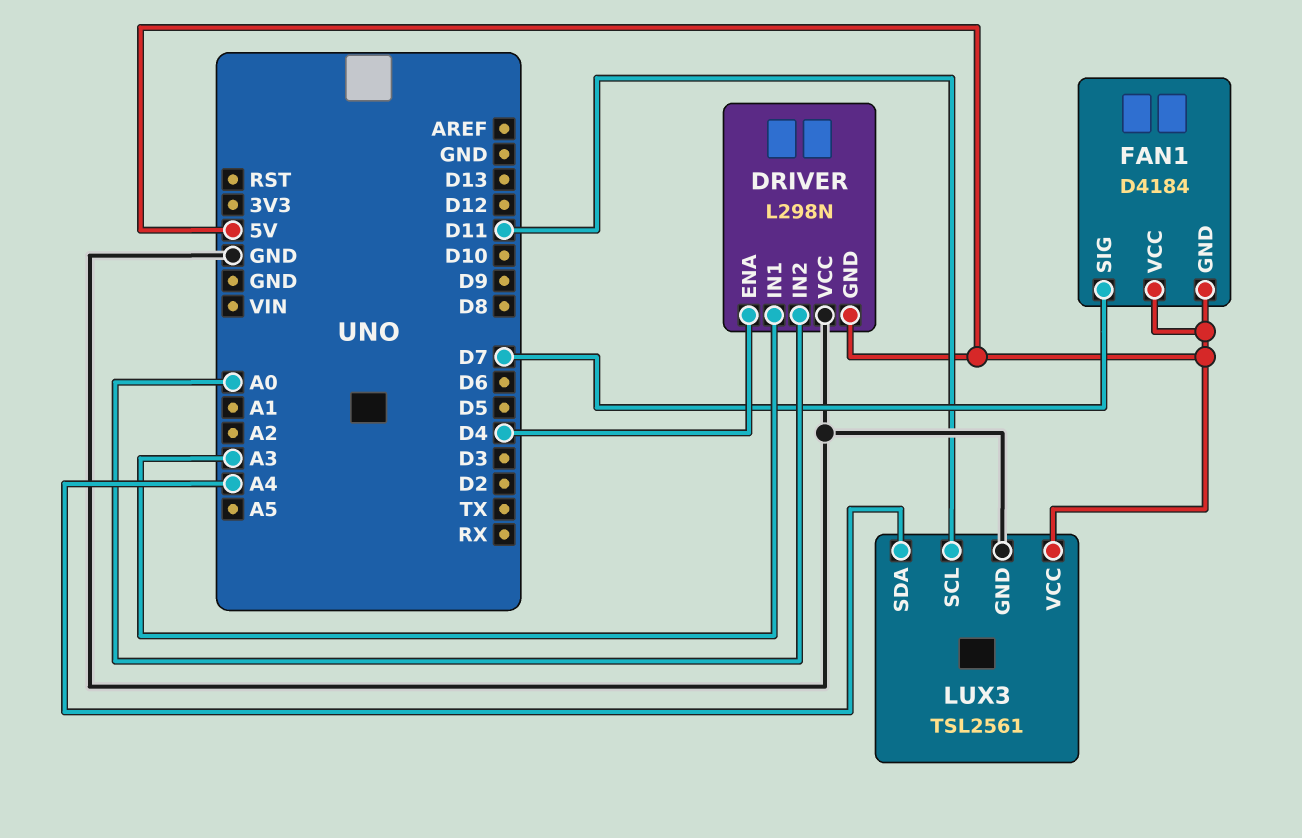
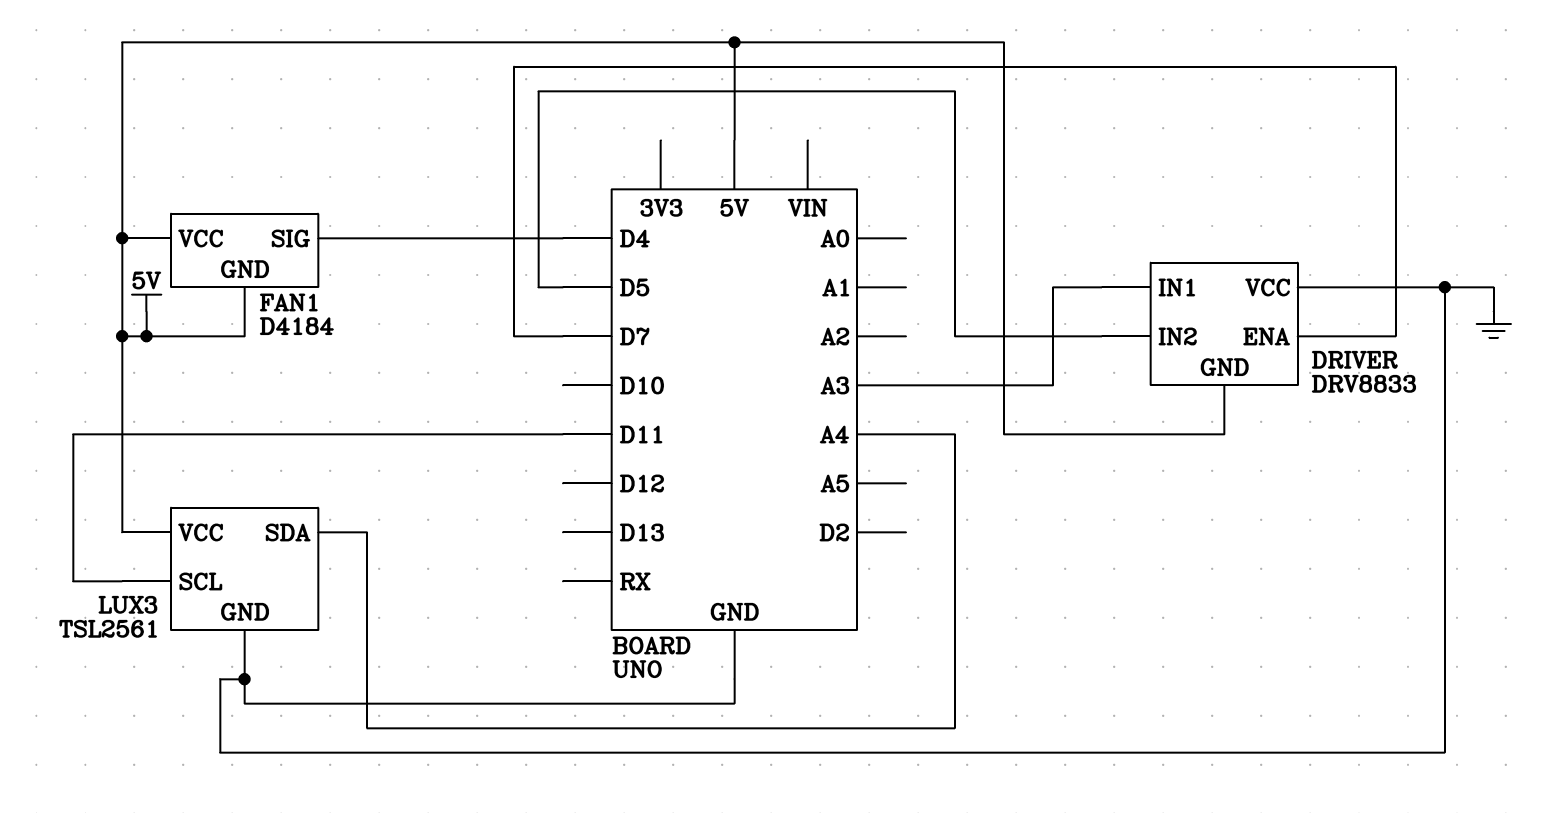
DRIVER: L298N -> DRV8833
DRIVER pin ENA: D4 -> D7
DRIVER pin IN2: A0 -> D5
FAN1 pin SIG: D7 -> D4

